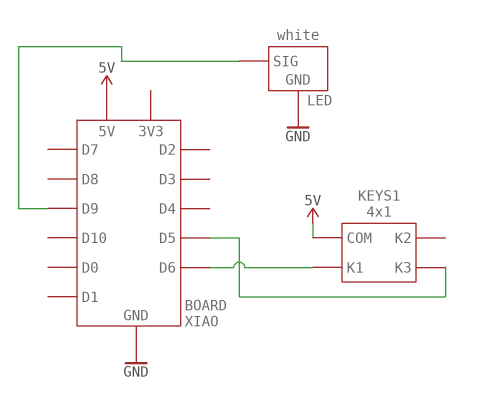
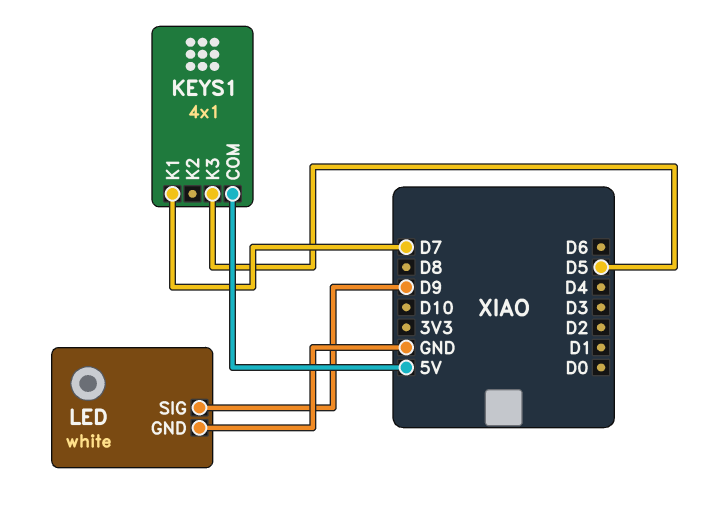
KEYS1 pin K1: D6 -> D7

